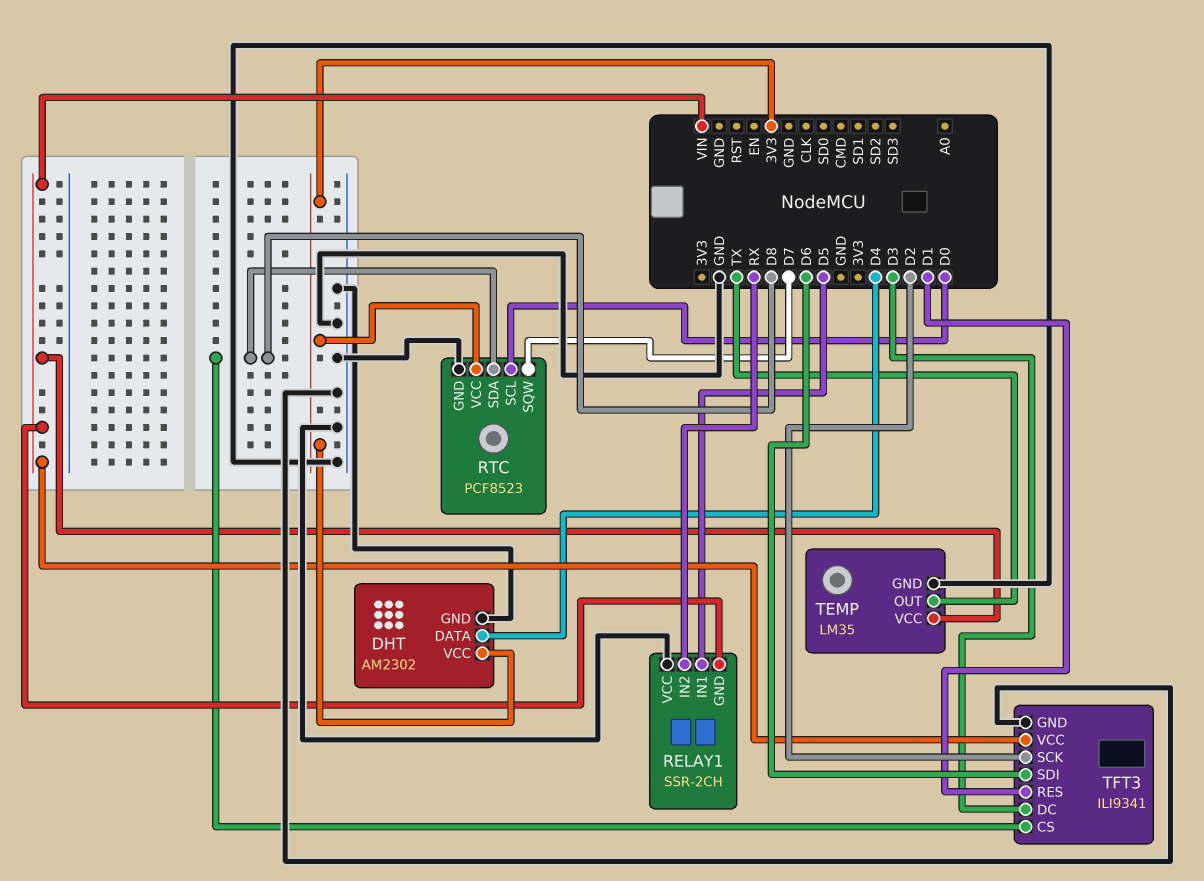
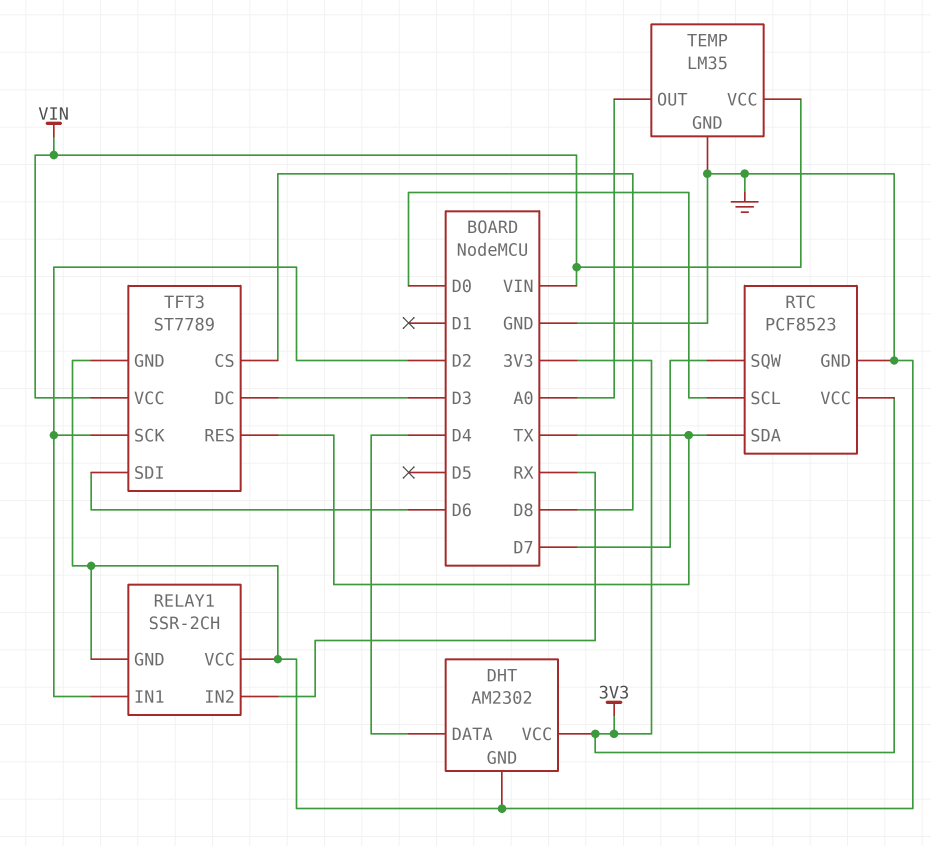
RELAY1 pin GND: VIN -> GND
RELAY1 pin IN1: D5 -> D2
RTC pin SDA: D8 -> TX
TEMP pin OUT: TX -> A0
TFT3: ILI9341 -> ST7789
TFT3 pin RES: D1 -> TX

